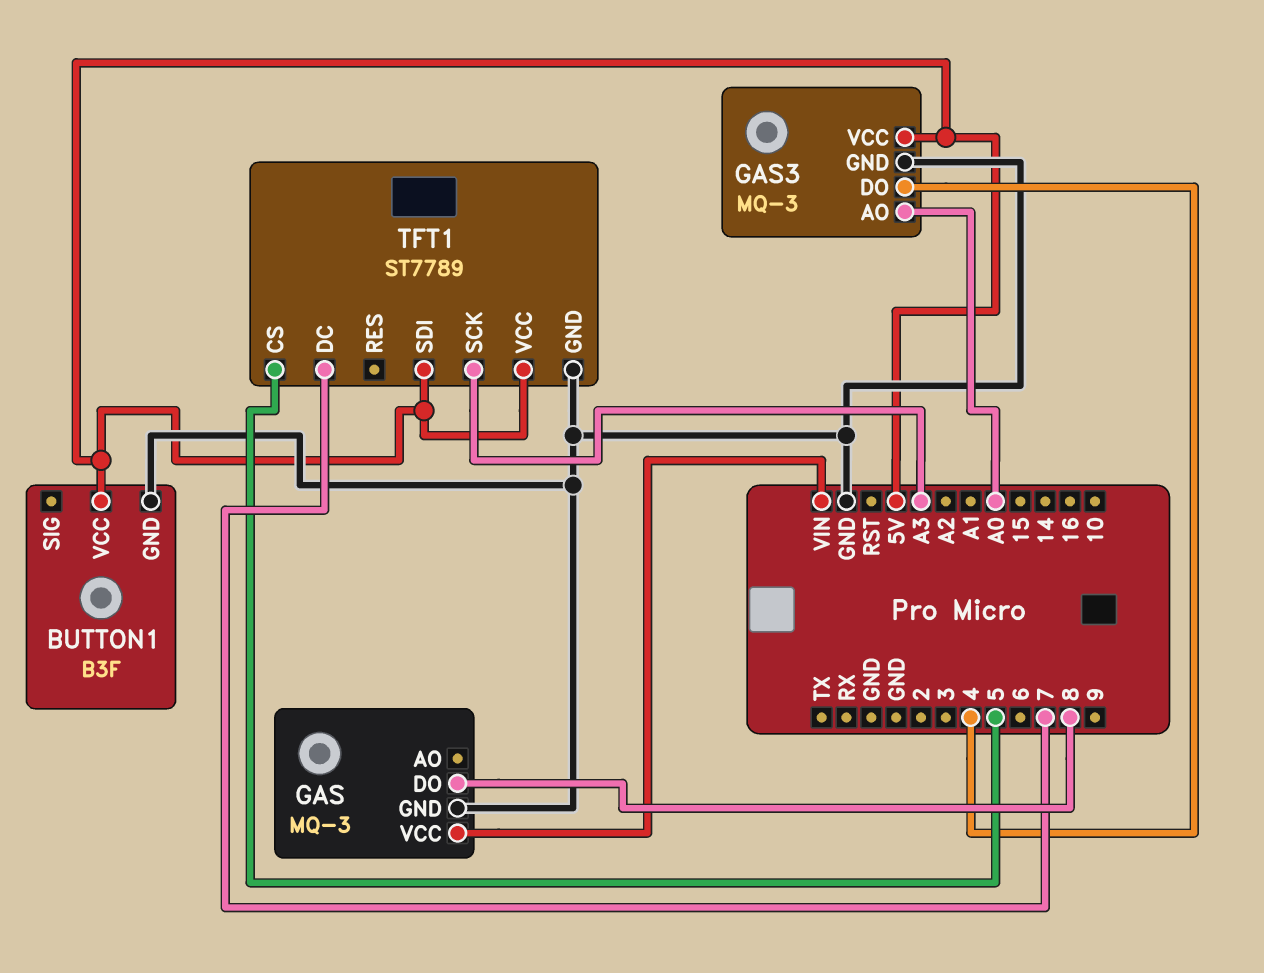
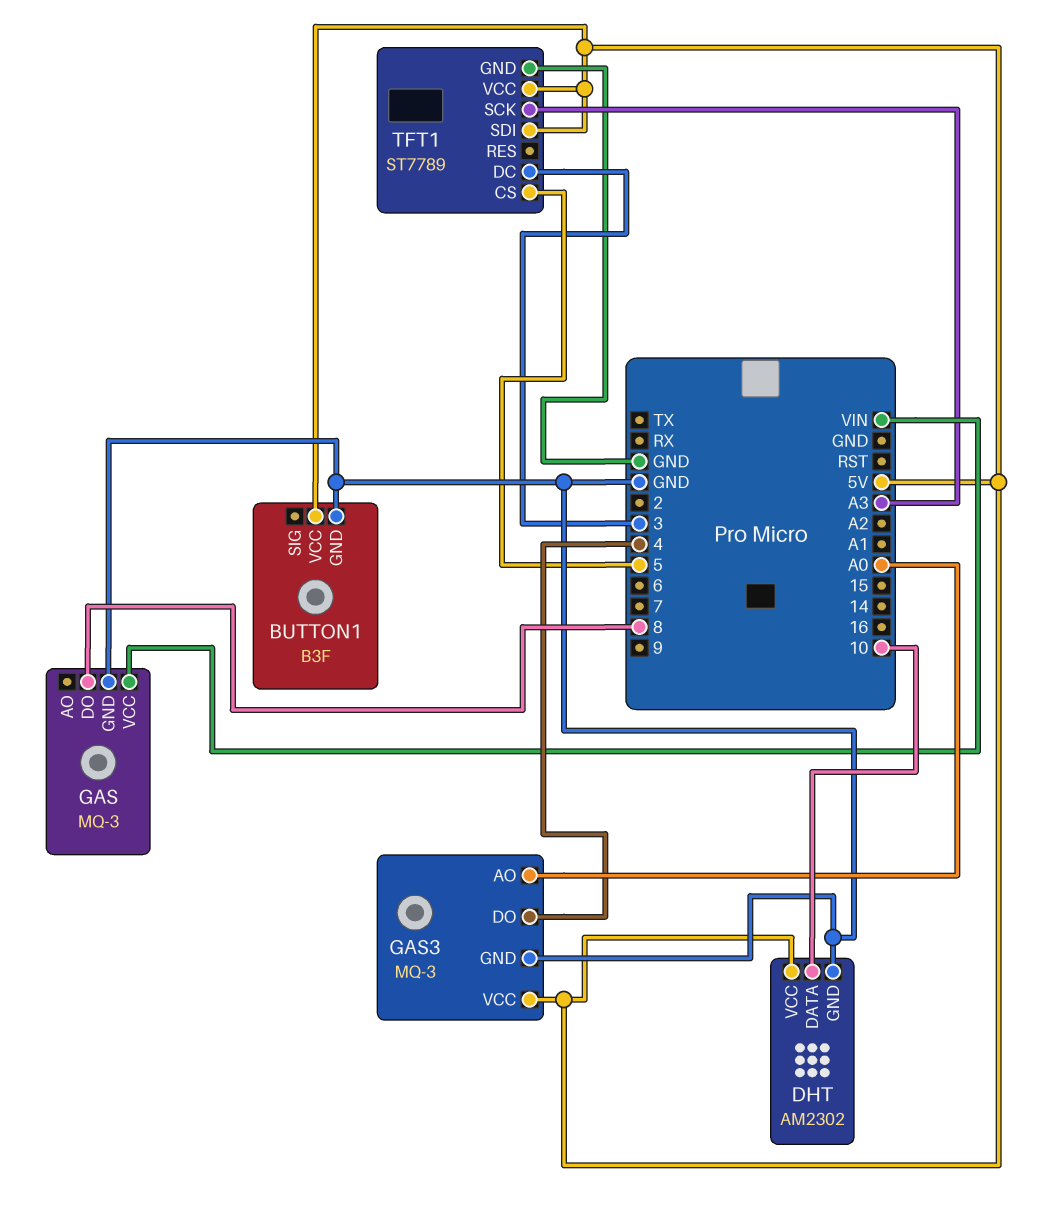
DHT: none -> AM2302
DHT pin DATA: none -> 10
DHT pin GND: none -> GND
DHT pin VCC: none -> 5V
TFT1 pin DC: 7 -> 3

